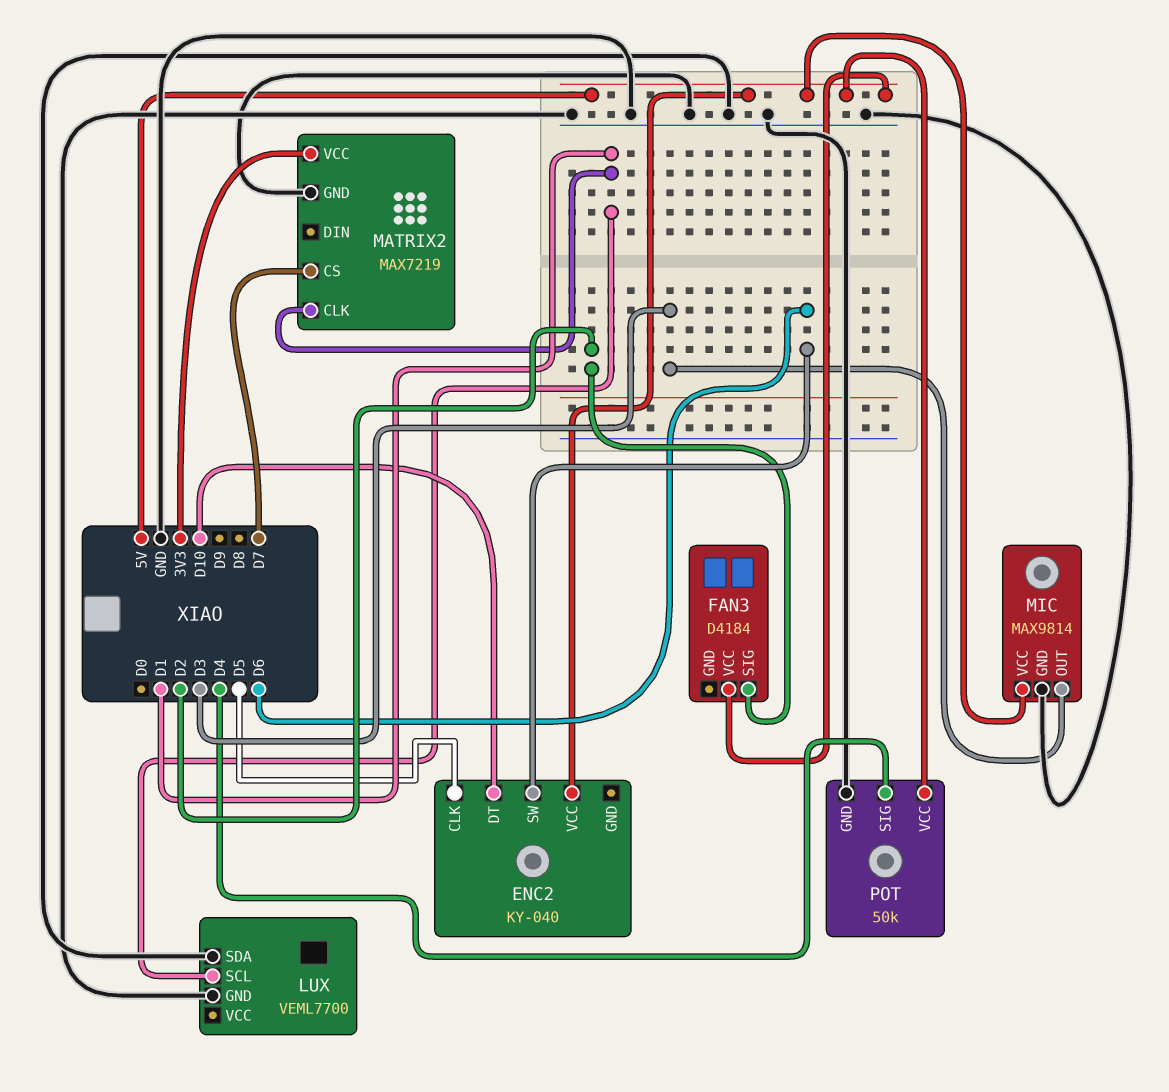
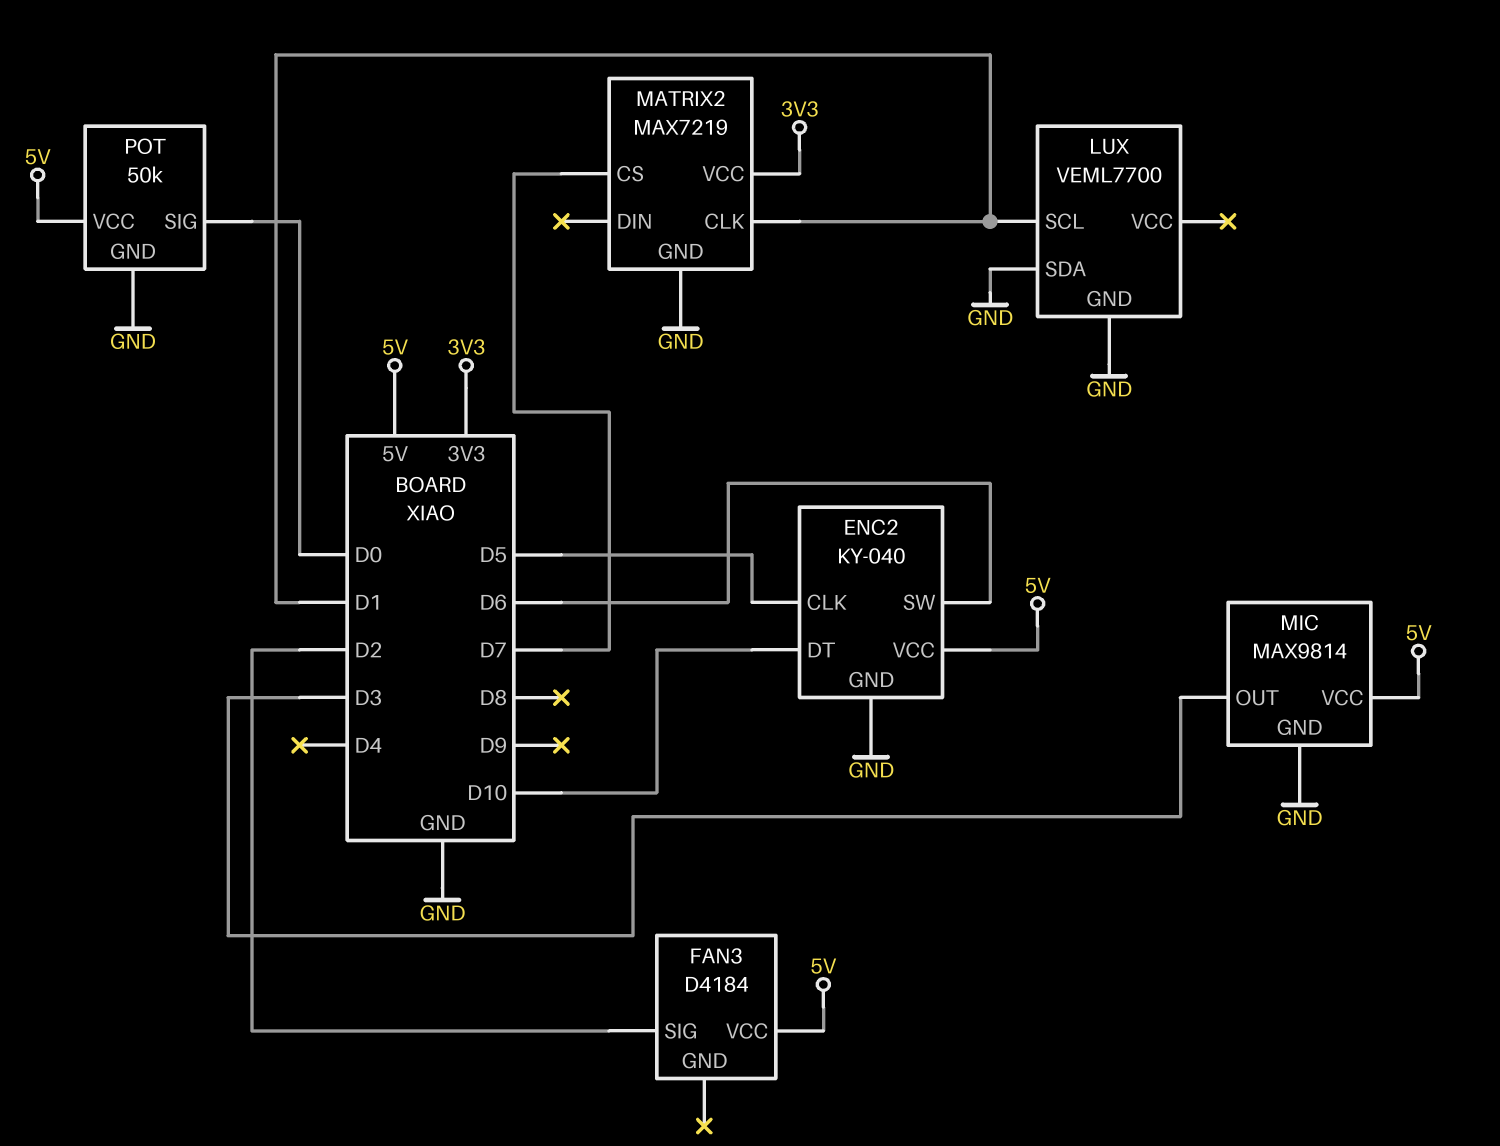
ENC2 pin GND: none -> GND
POT pin SIG: D4 -> D0

